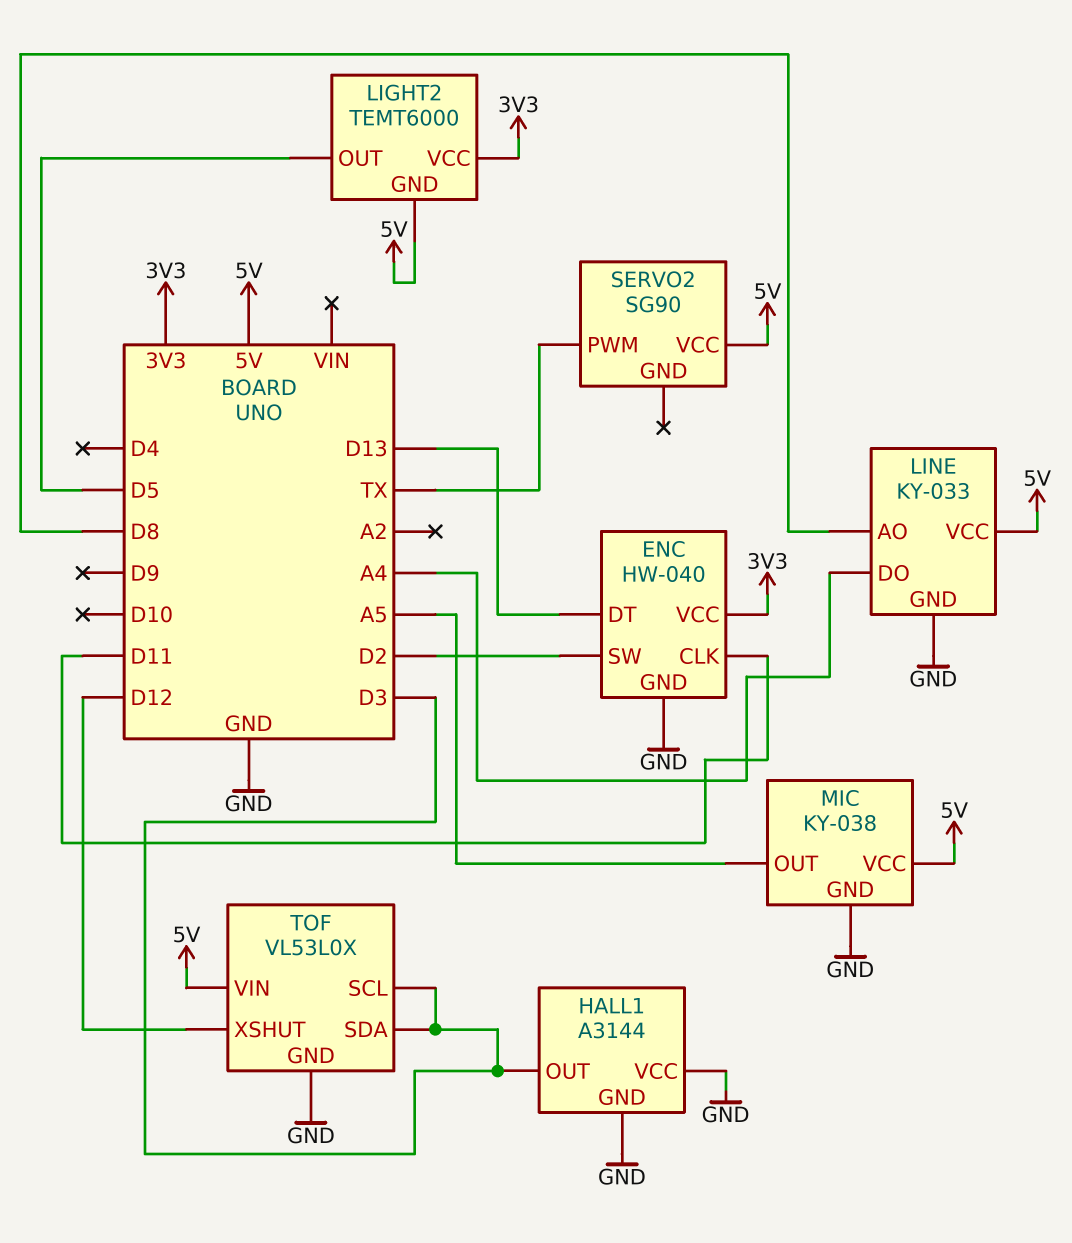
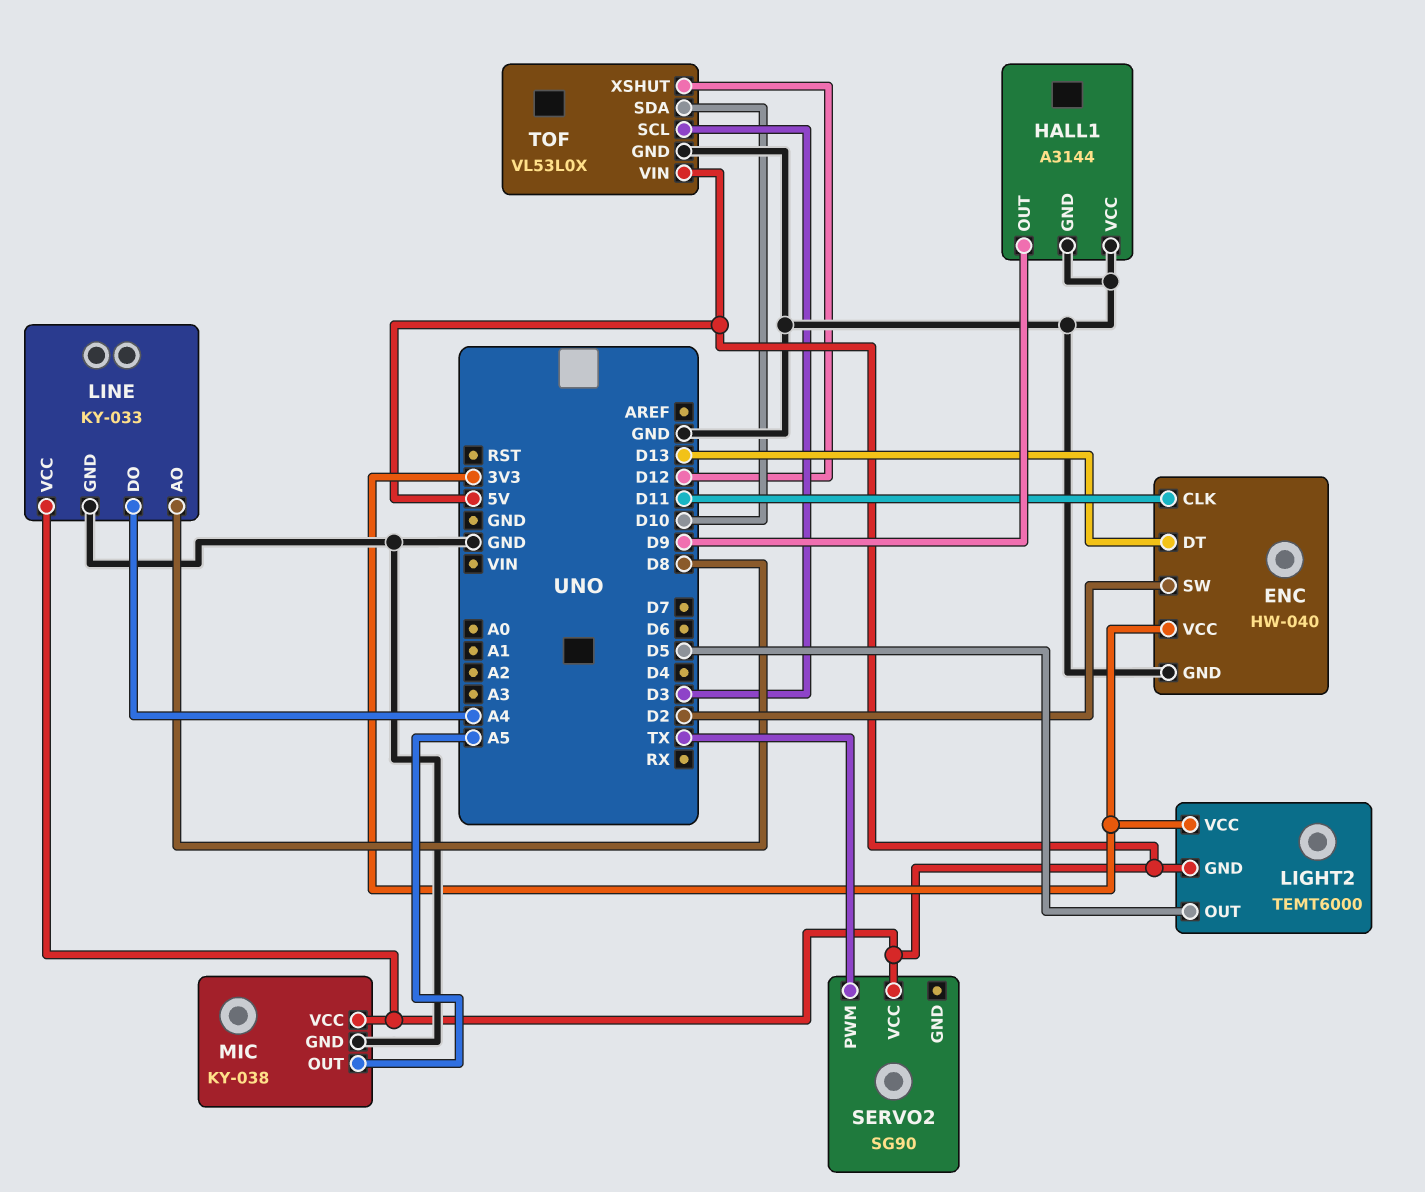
HALL1 pin OUT: D3 -> D9
TOF pin SDA: D3 -> D10

